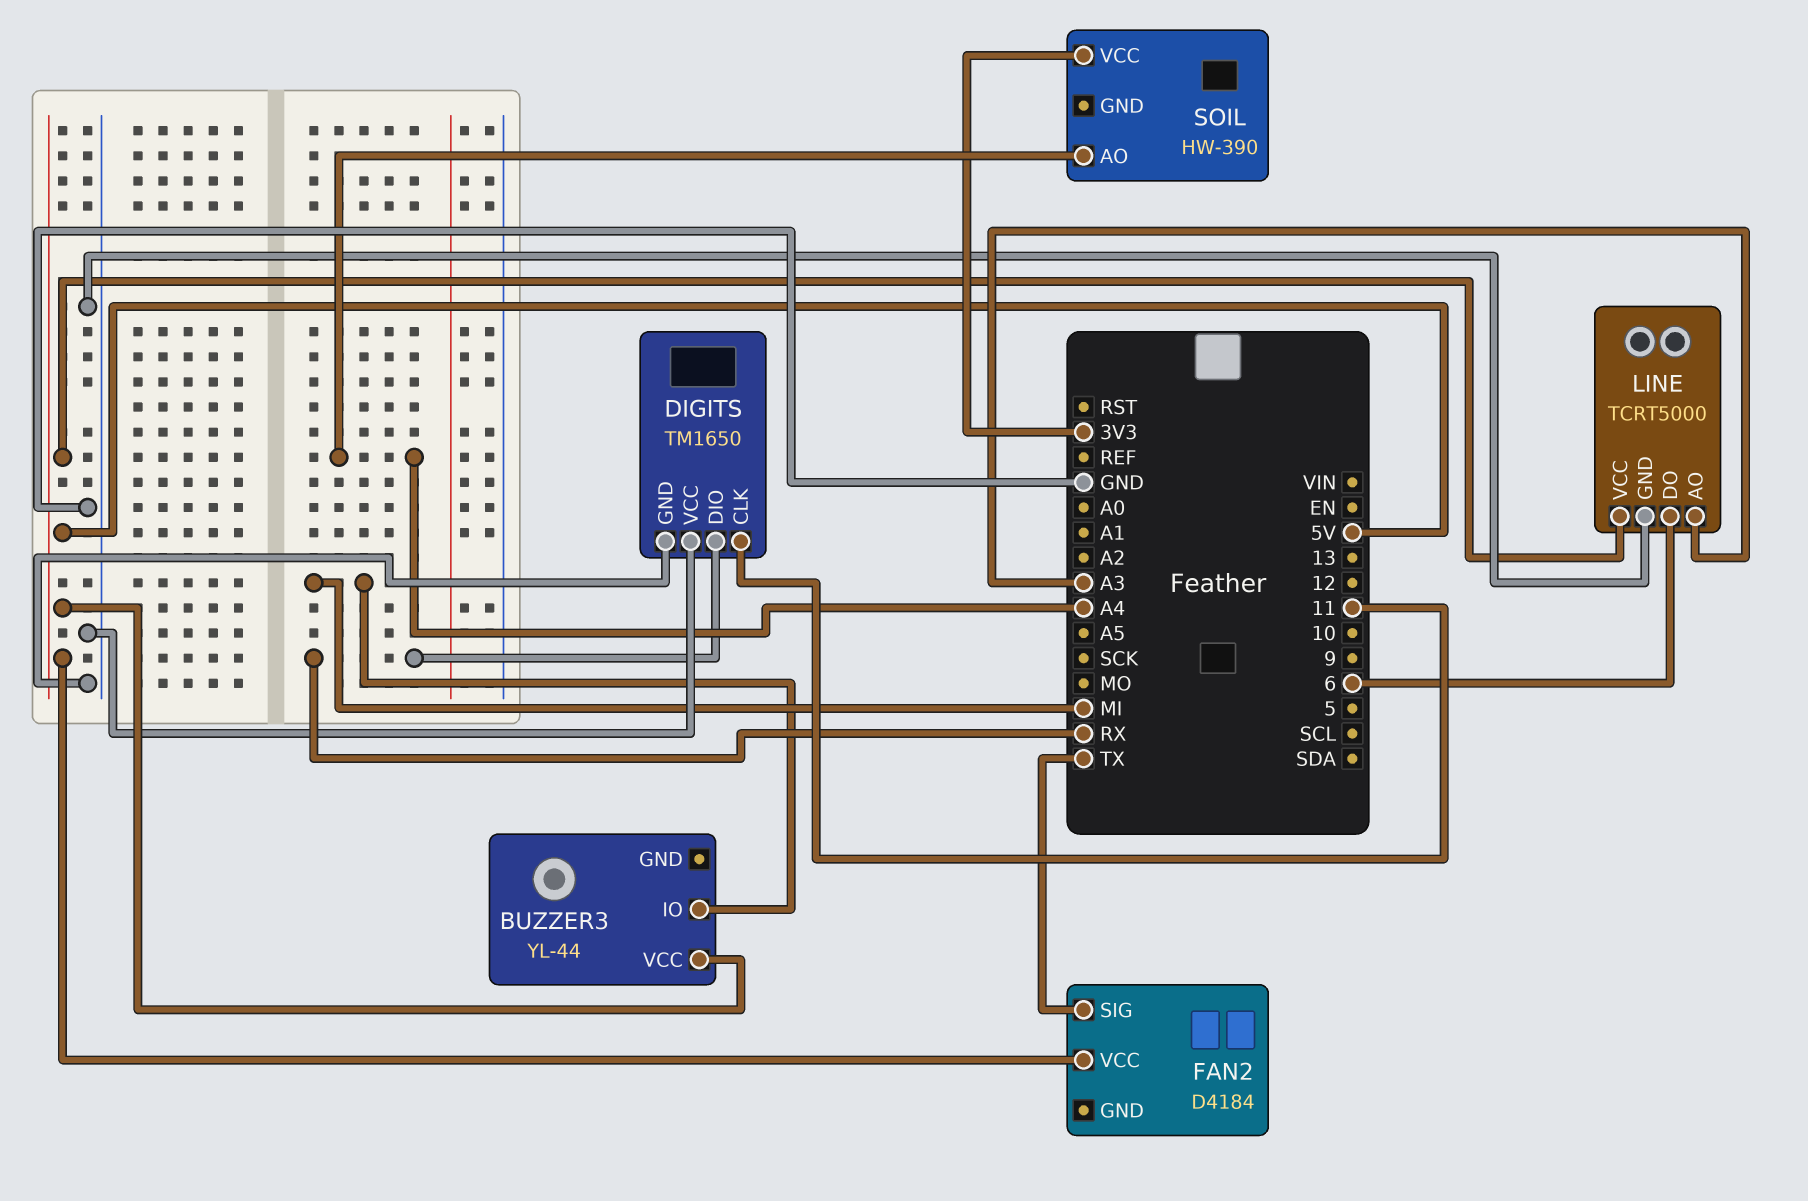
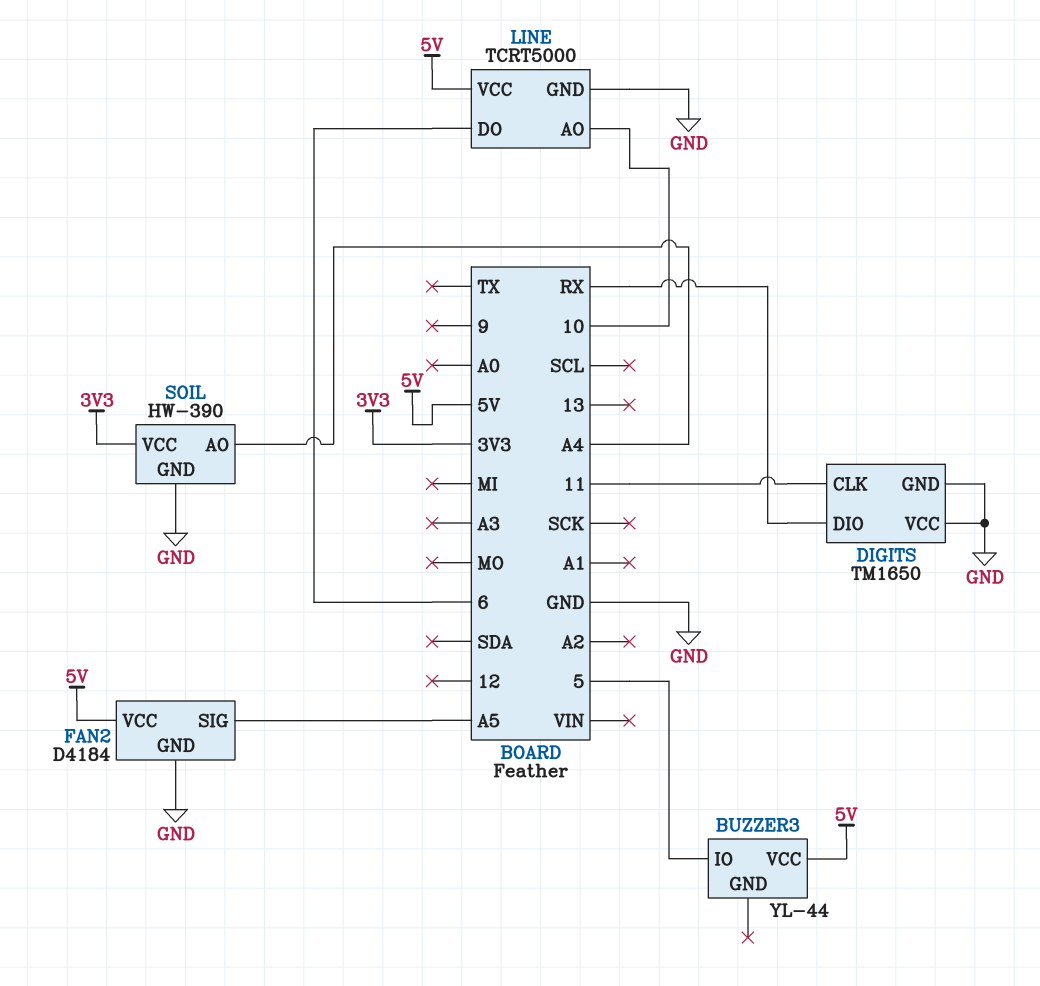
BUZZER3 pin IO: MI -> 5
FAN2 pin GND: none -> GND
FAN2 pin SIG: TX -> A5
LINE pin AO: A3 -> 10
SOIL pin GND: none -> GND

